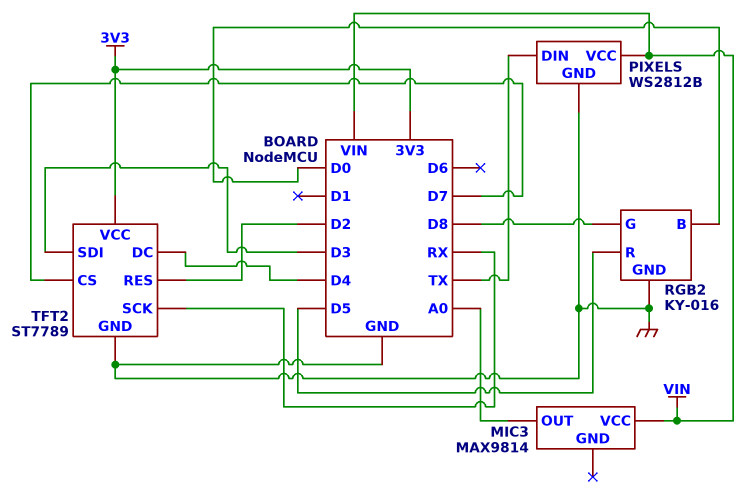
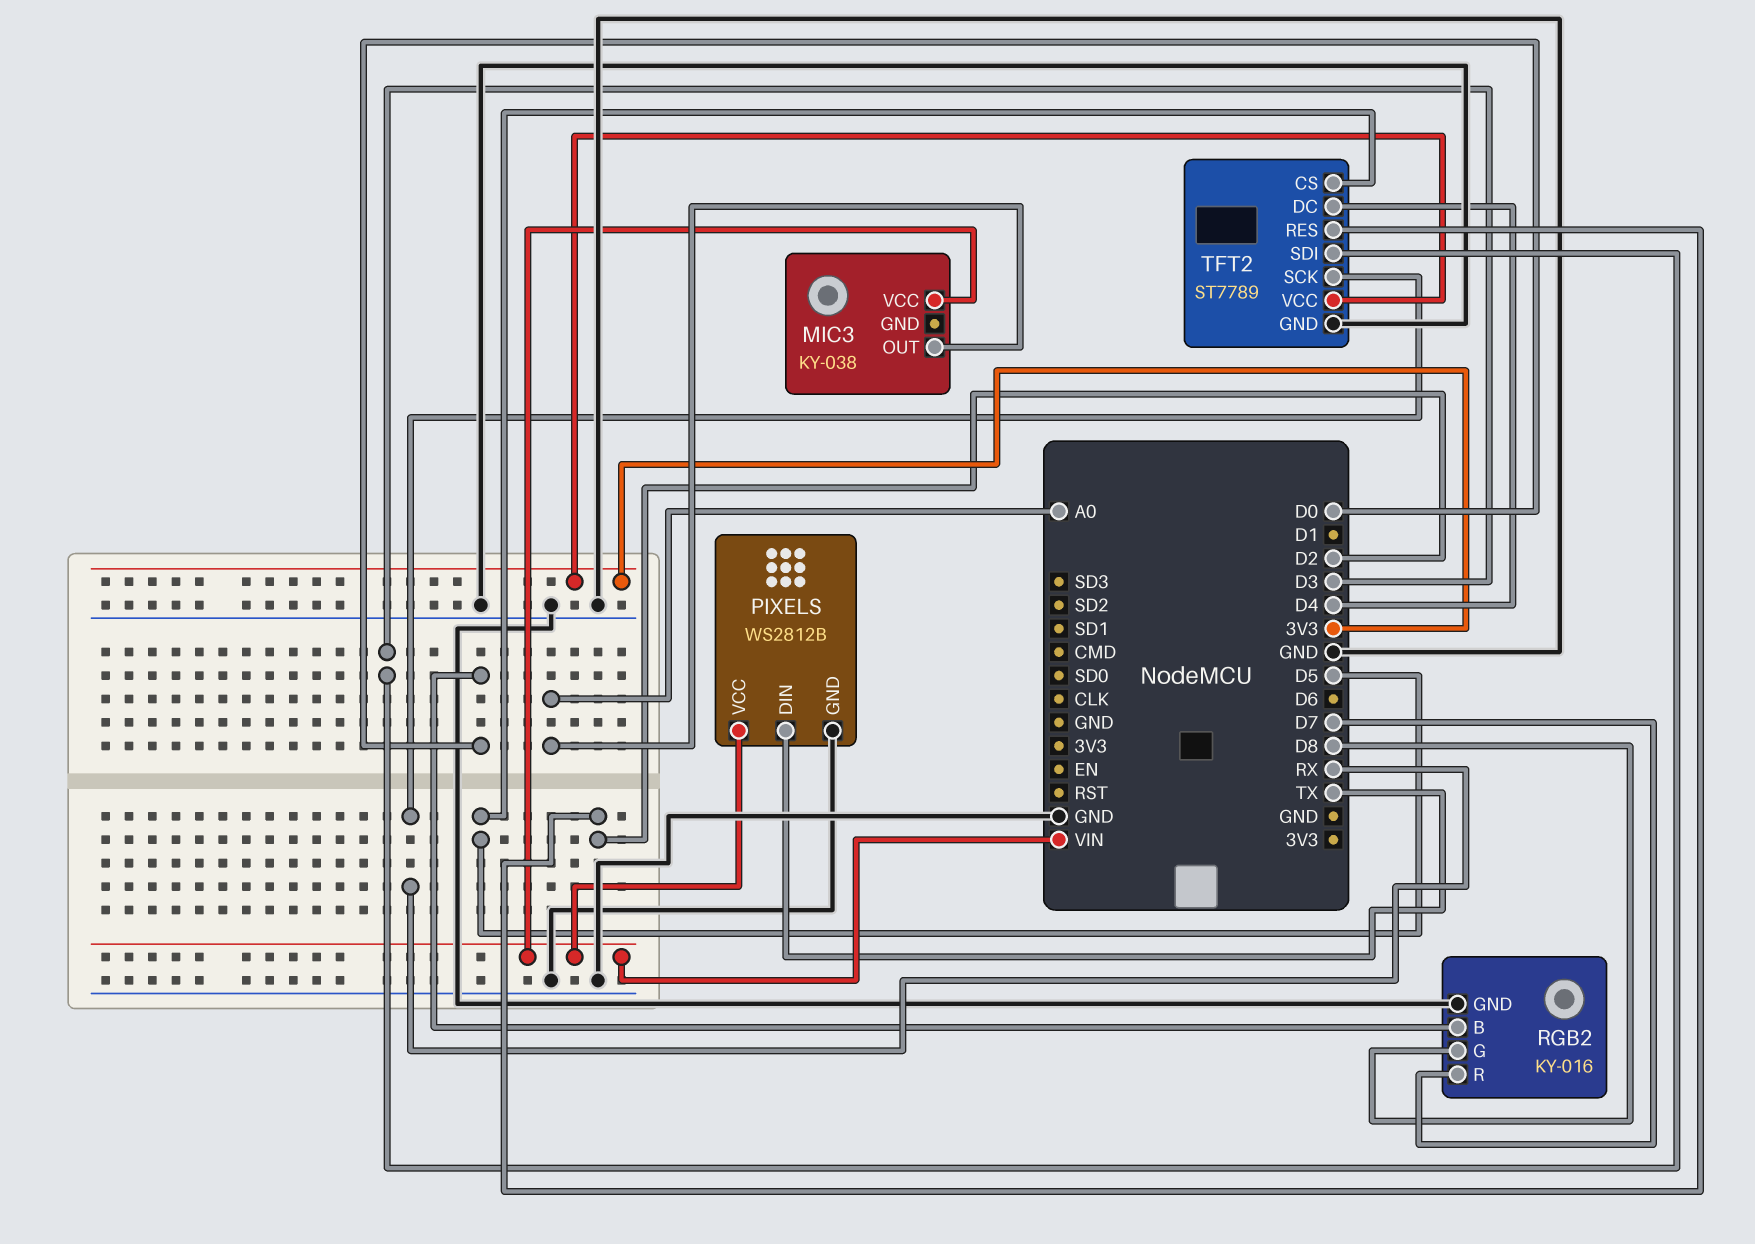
MIC3: MAX9814 -> KY-038
RGB2 pin R: D5 -> D7
TFT2 pin CS: D7 -> D5

